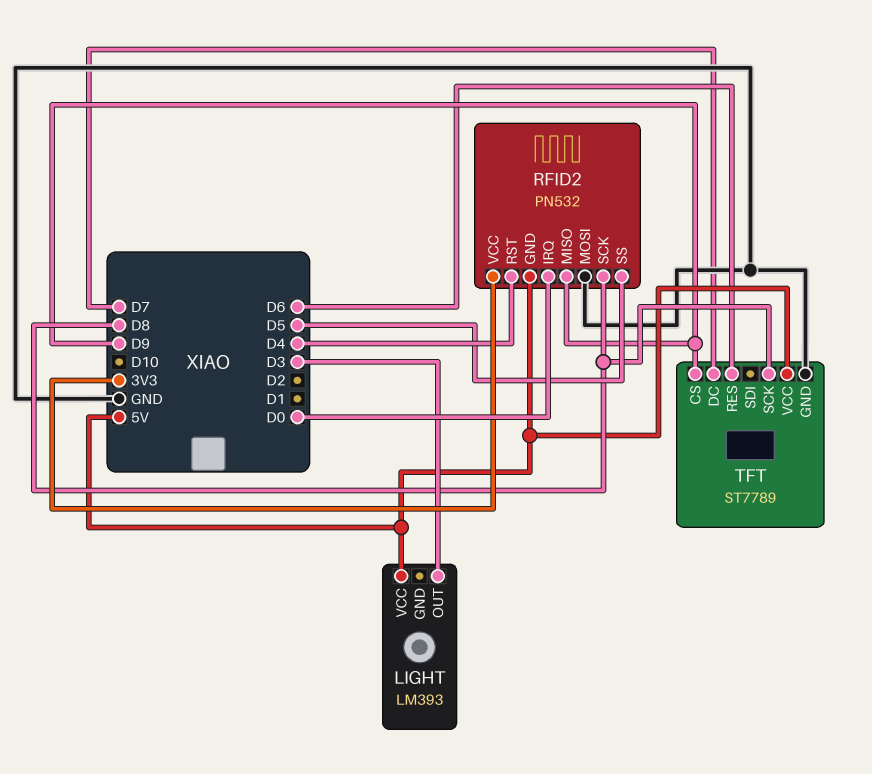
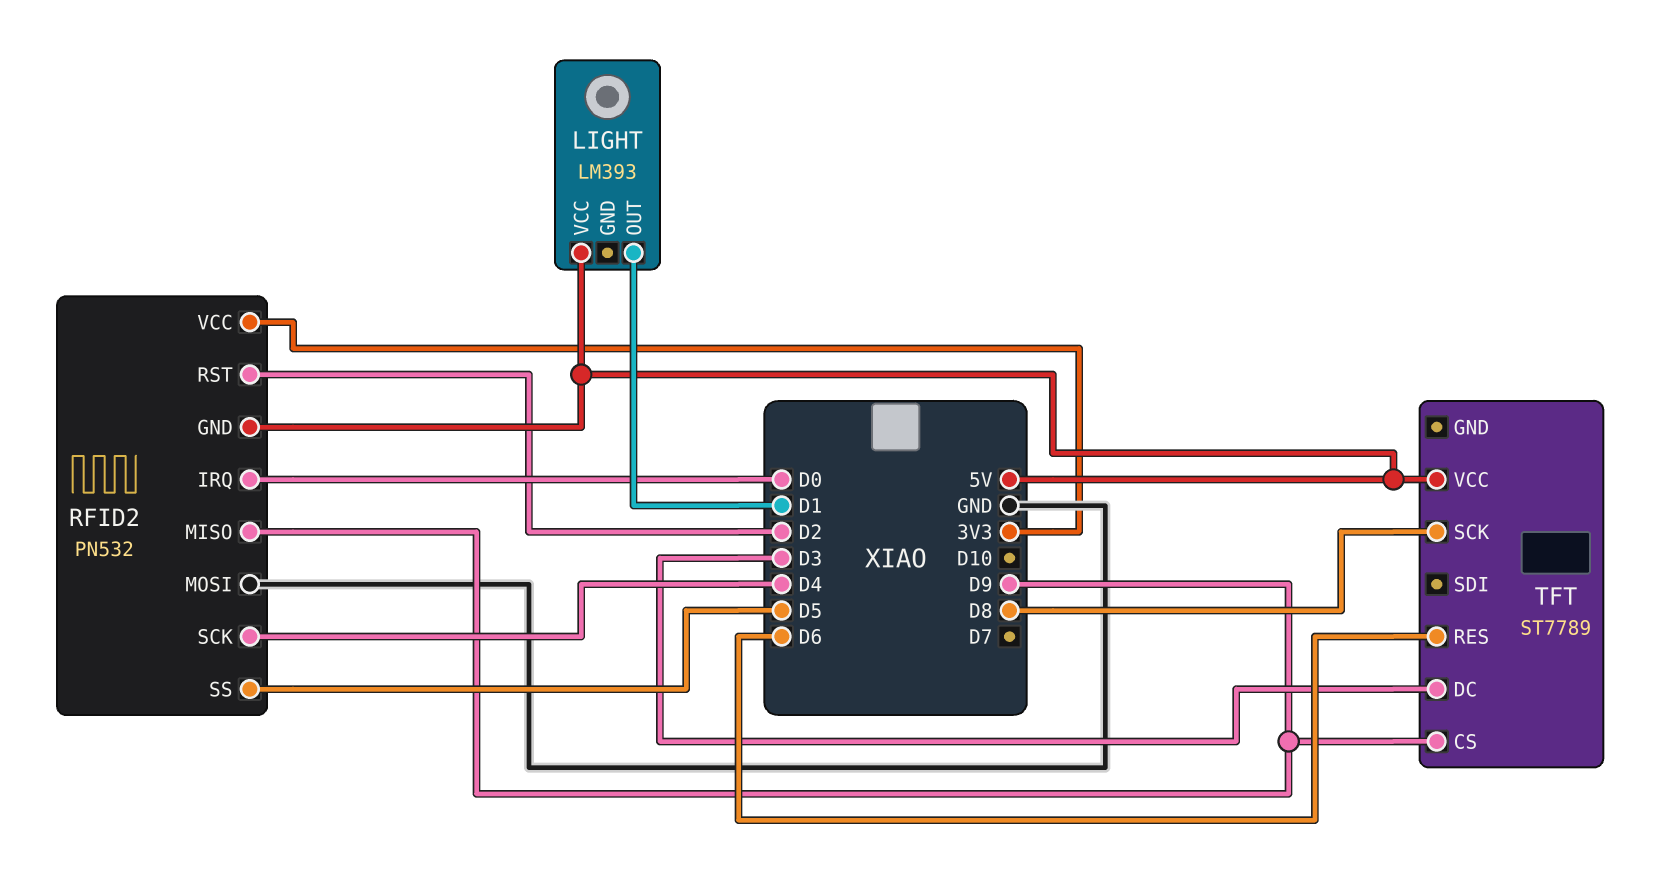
LIGHT pin OUT: D3 -> D1
RFID2 pin RST: D4 -> D2
RFID2 pin SCK: D8 -> D4
TFT pin DC: D7 -> D3
TFT pin GND: GND -> none

